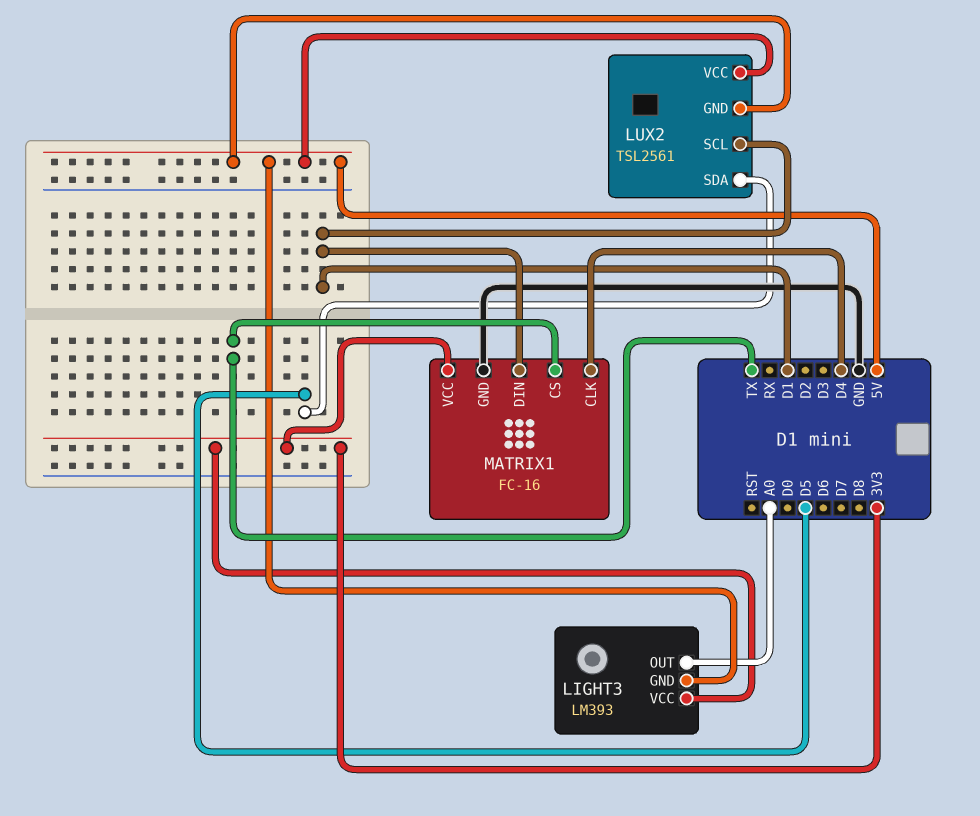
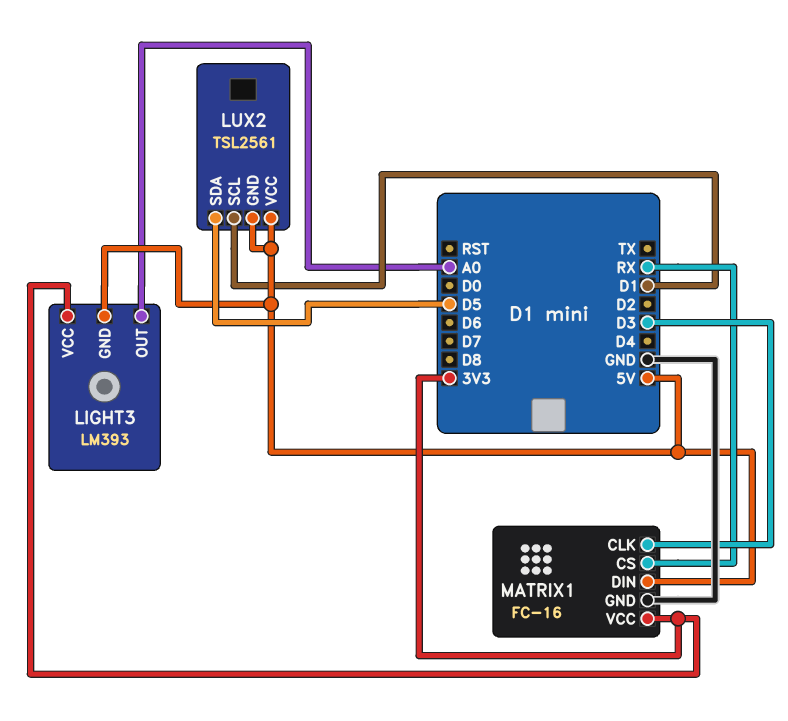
MATRIX1 pin CLK: D4 -> D3
MATRIX1 pin CS: TX -> RX
MATRIX1 pin DIN: D1 -> 5V

